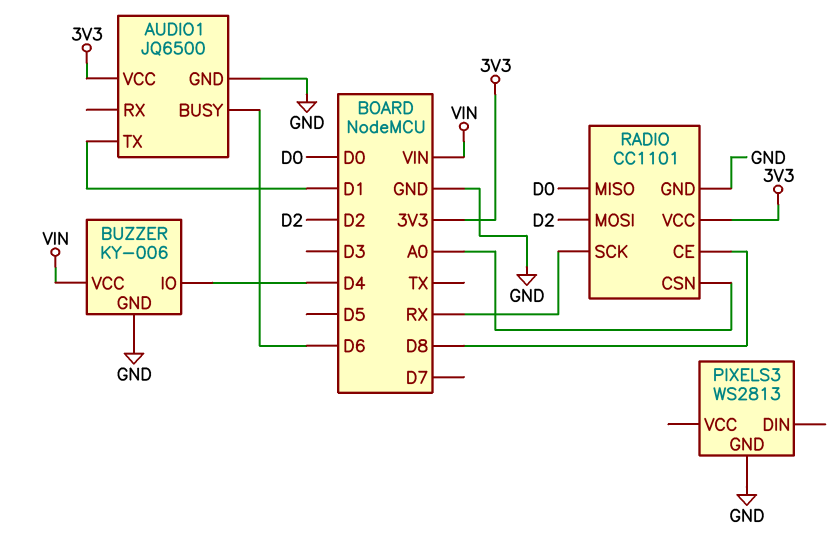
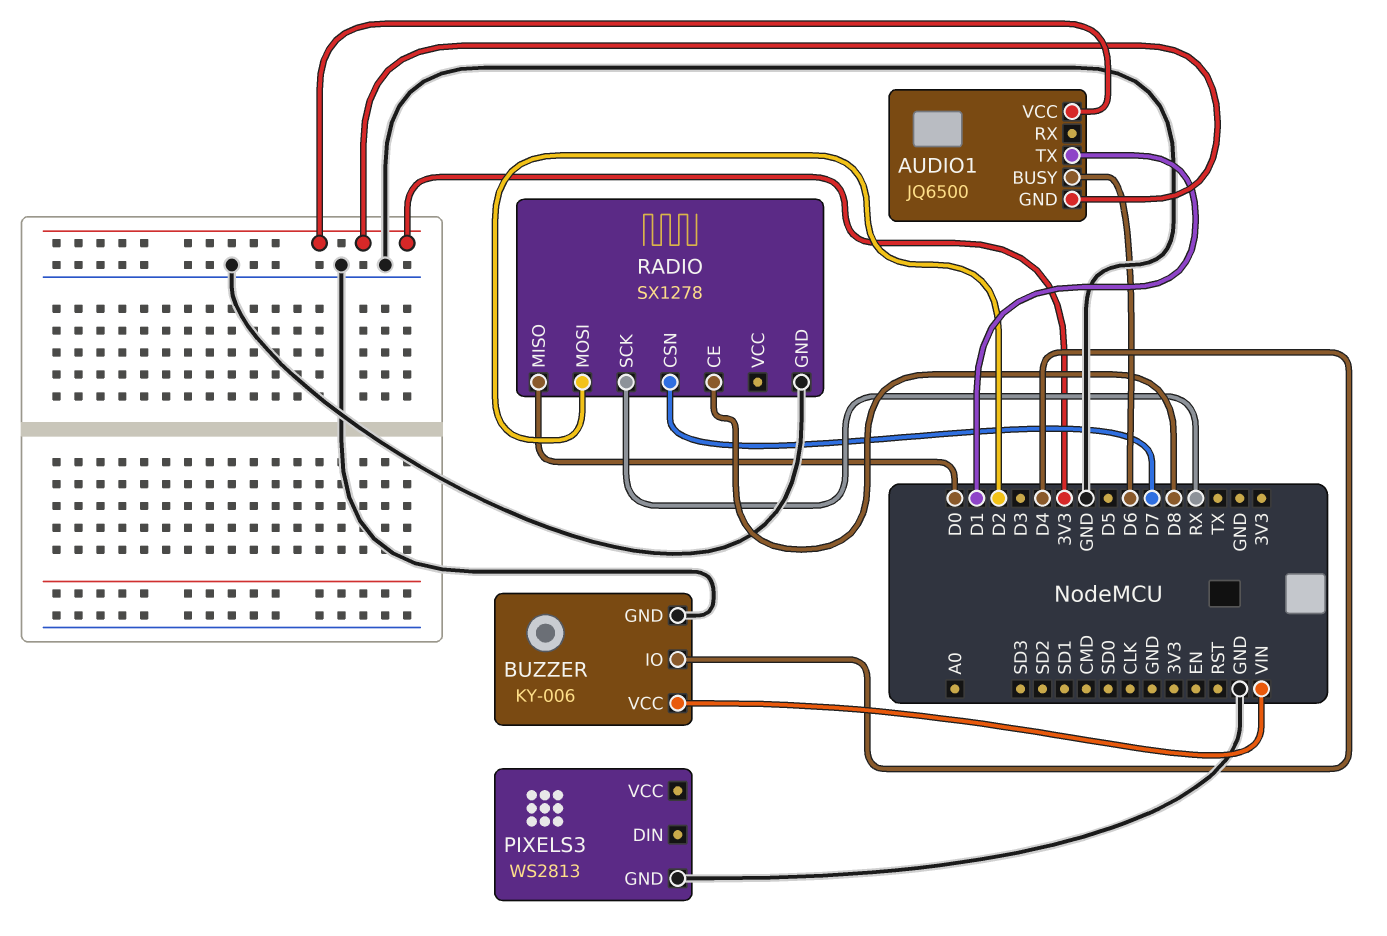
AUDIO1 pin GND: GND -> 3V3
RADIO: CC1101 -> SX1278
RADIO pin CSN: A0 -> D7
RADIO pin VCC: 3V3 -> none

